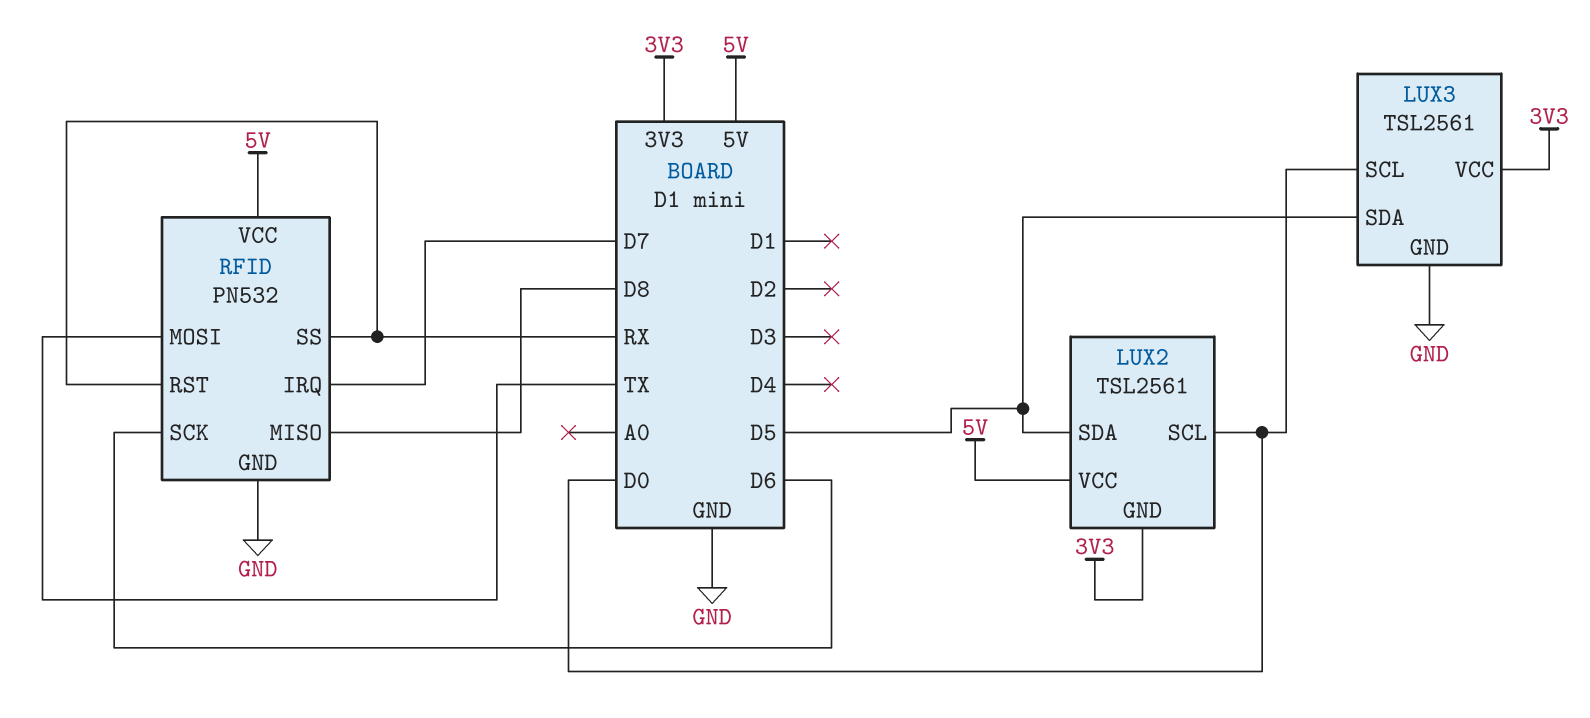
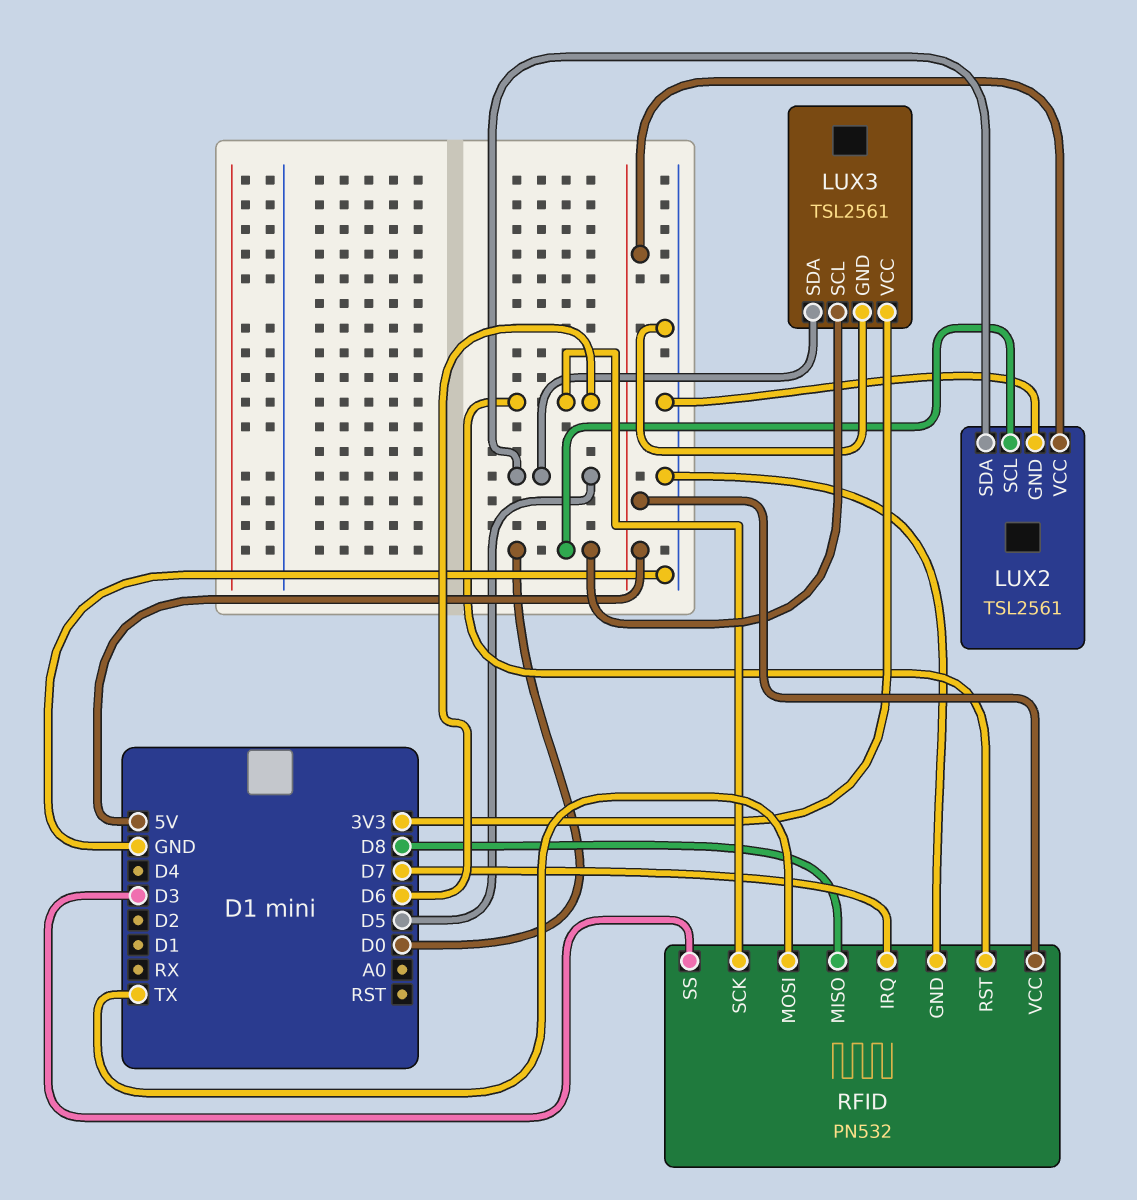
LUX2 pin GND: 3V3 -> GND
RFID pin RST: RX -> D6
RFID pin SS: RX -> D3

